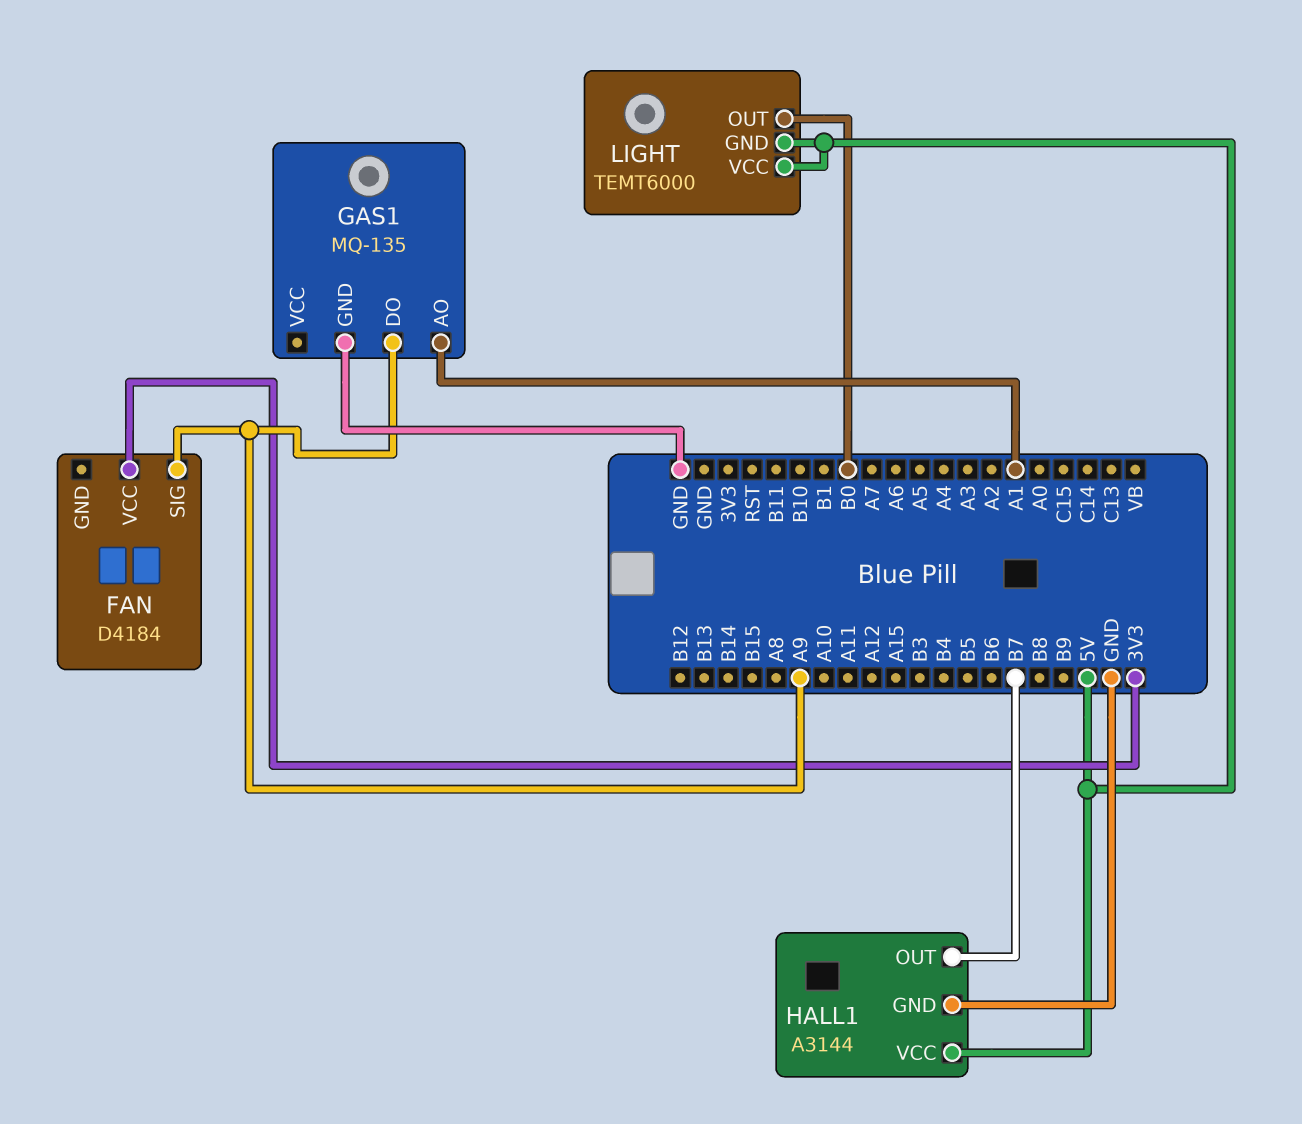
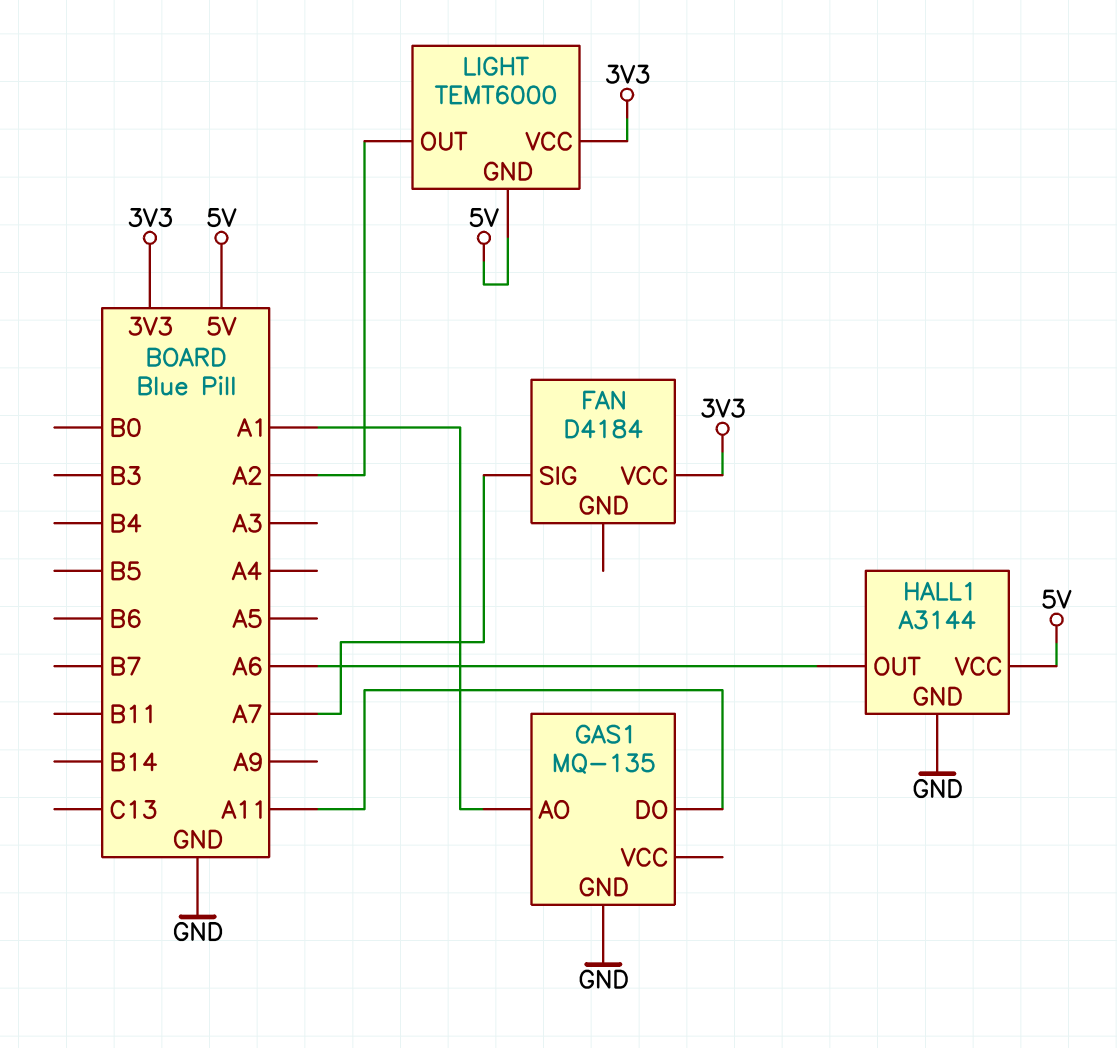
FAN pin SIG: A9 -> A7
GAS1 pin DO: A9 -> A11
HALL1 pin OUT: B7 -> A6
LIGHT pin OUT: B0 -> A2
LIGHT pin VCC: 5V -> 3V3

